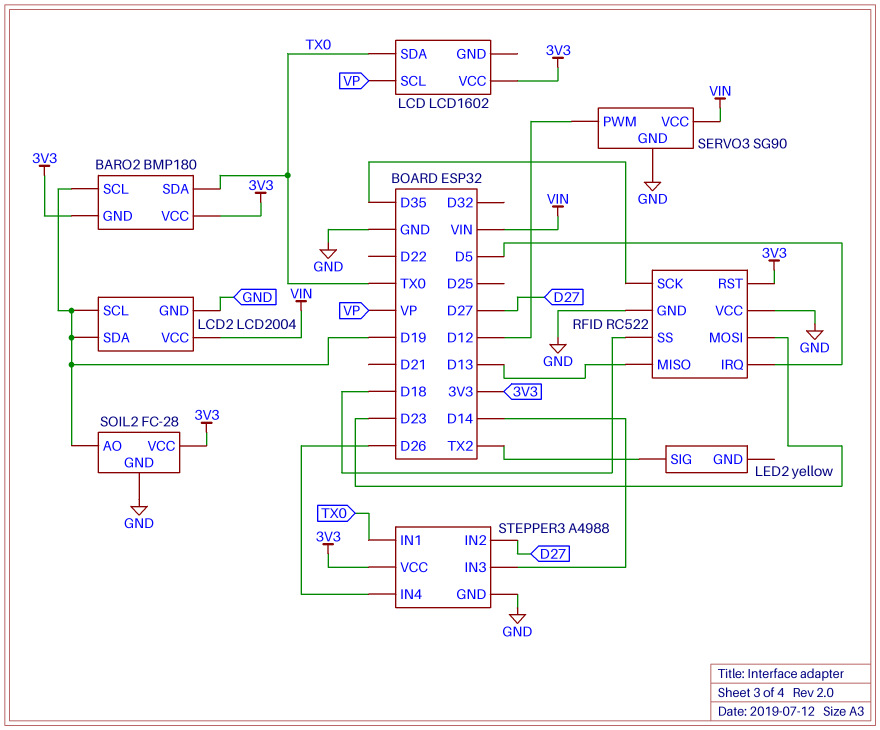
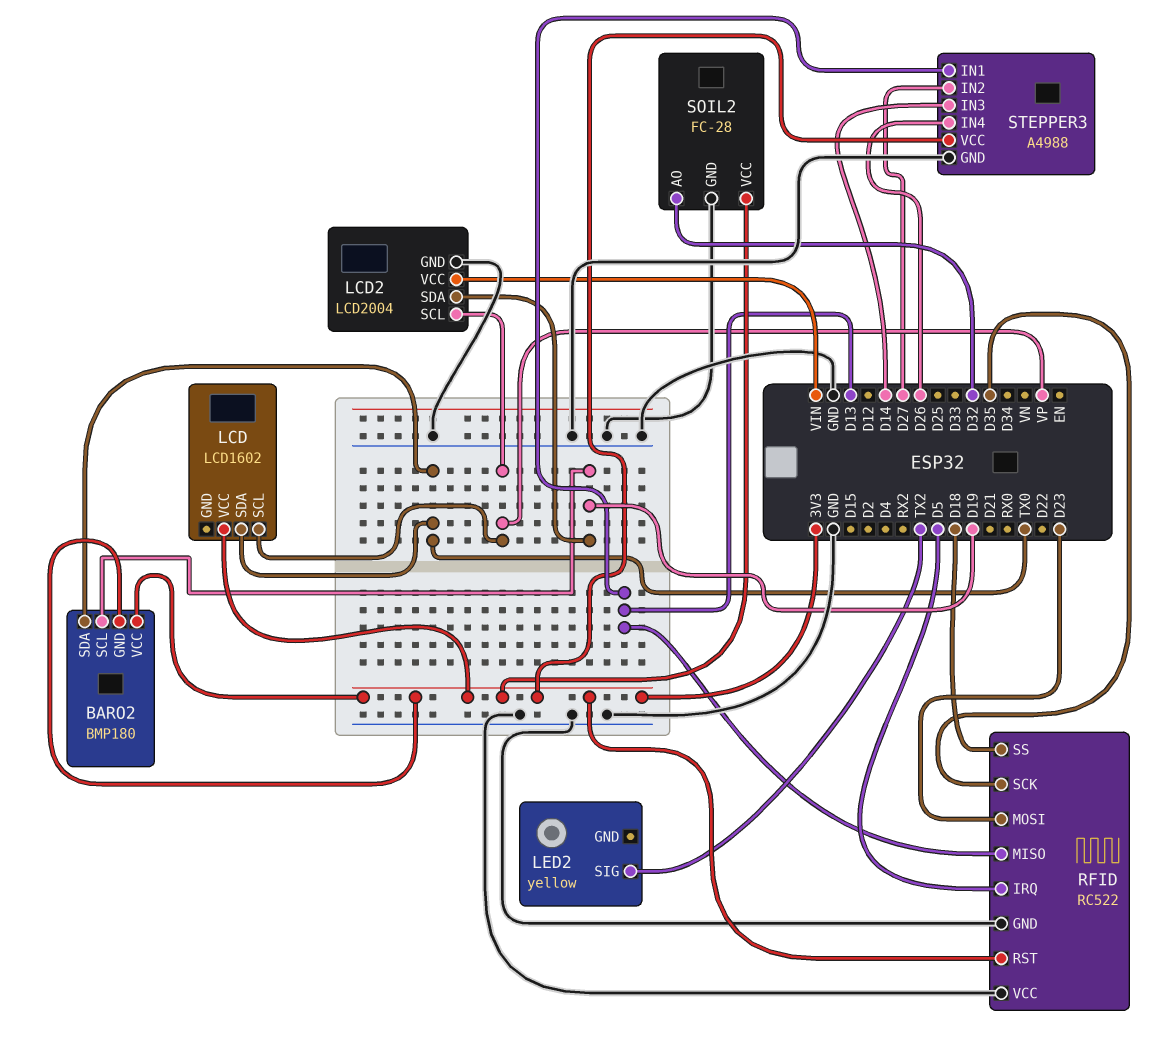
LCD2 pin SCL: D19 -> VP
SERVO3: SG90 -> none
SERVO3 pin GND: GND -> none
SERVO3 pin PWM: D12 -> none
SERVO3 pin VCC: VIN -> none
SOIL2 pin AO: D19 -> D32
STEPPER3 pin IN1: TX0 -> D13

